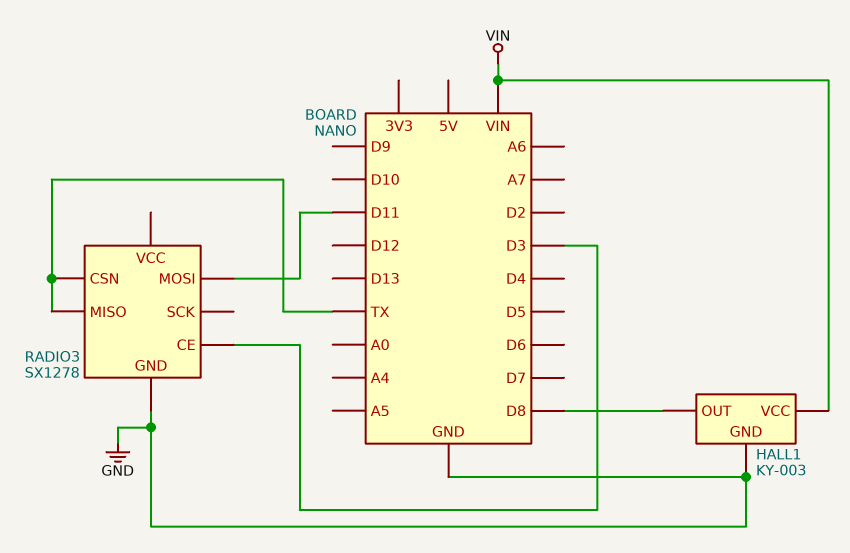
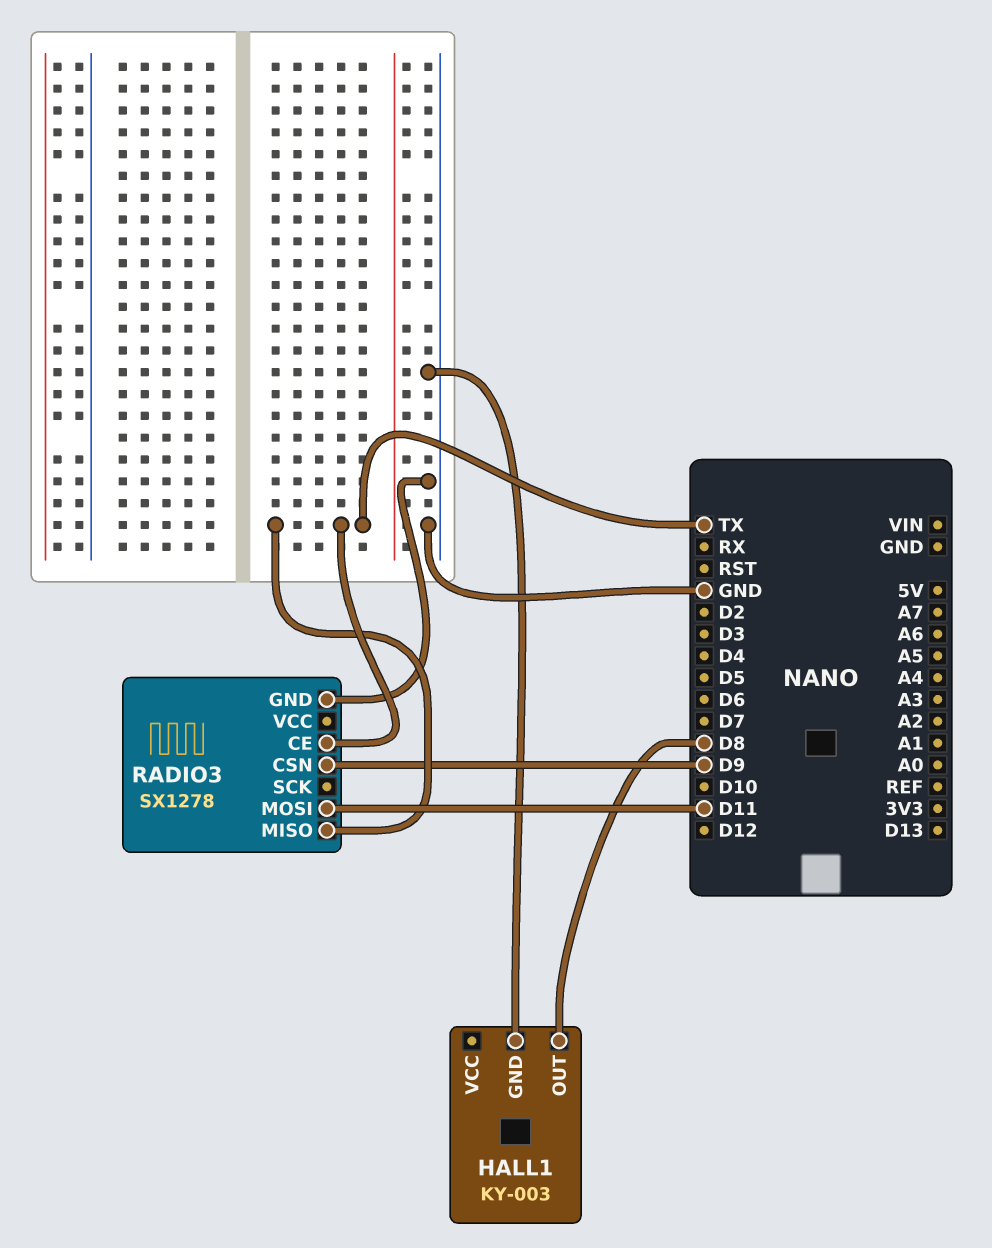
HALL1 pin VCC: VIN -> none
RADIO3 pin CE: D3 -> TX
RADIO3 pin CSN: TX -> D9

